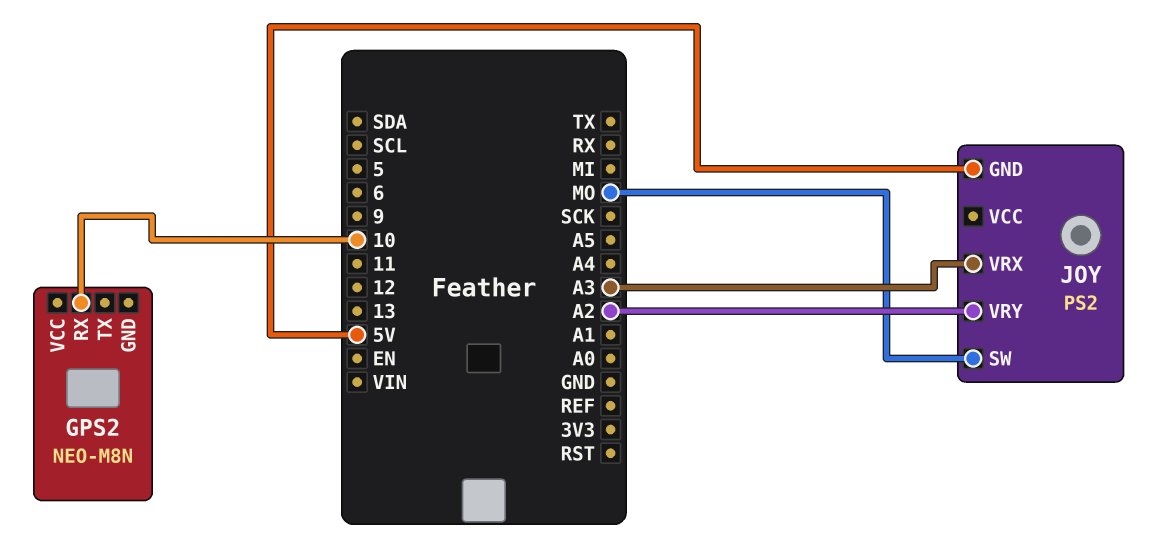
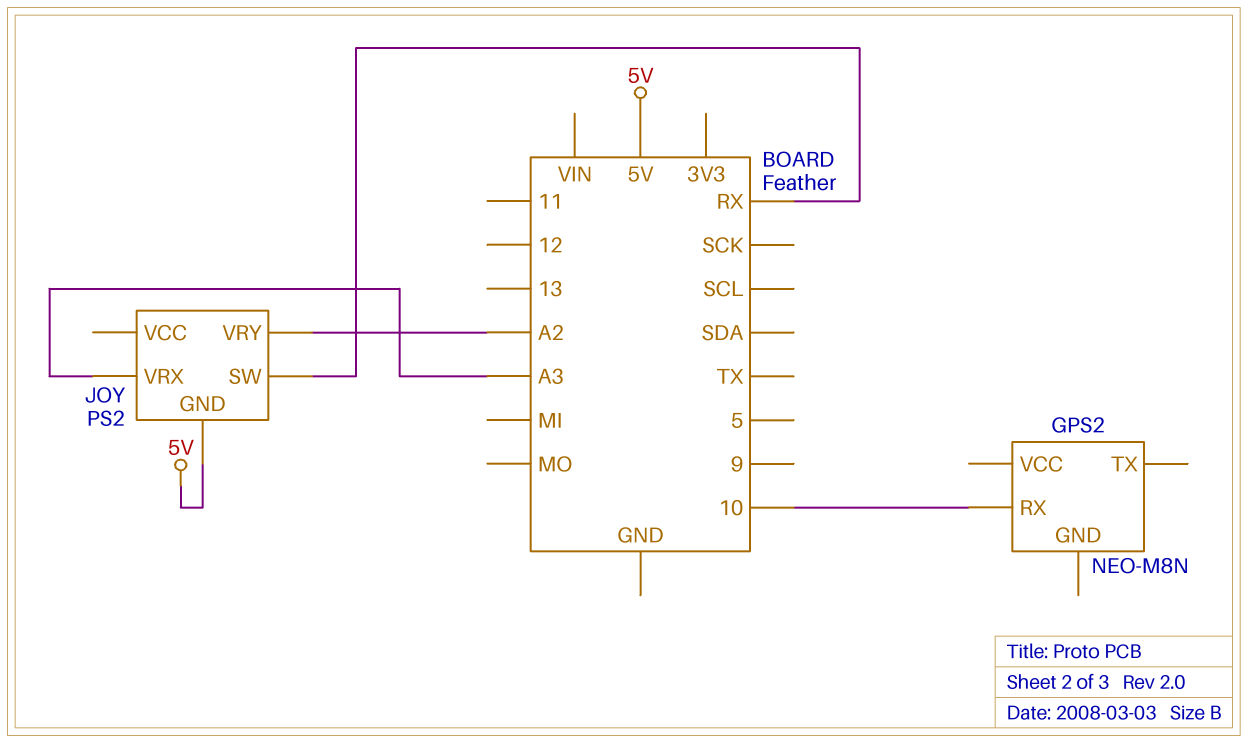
JOY pin SW: MO -> RX

